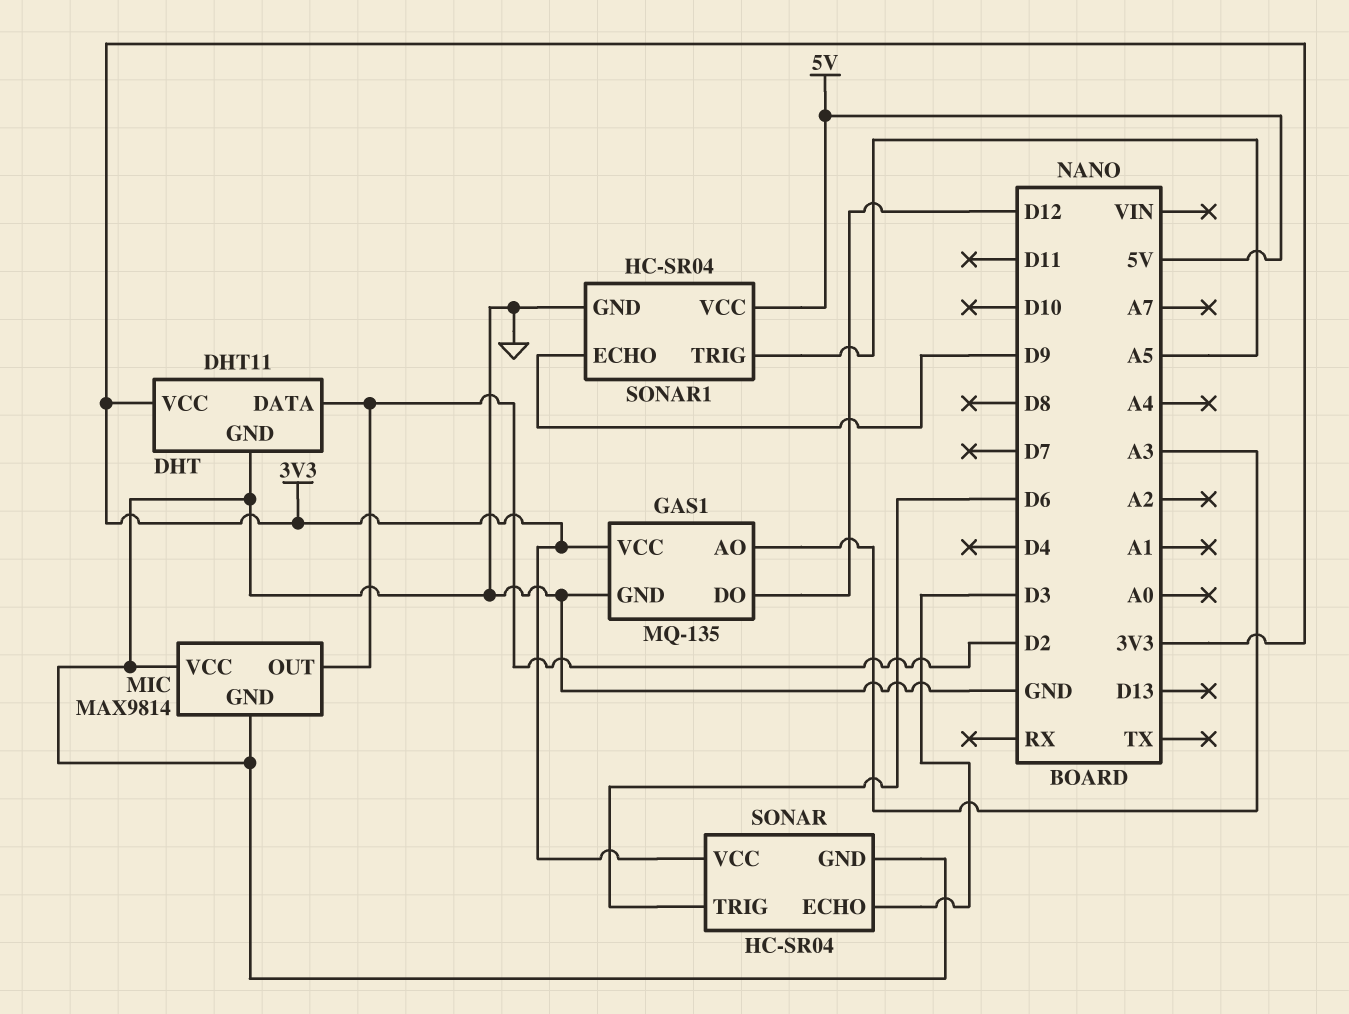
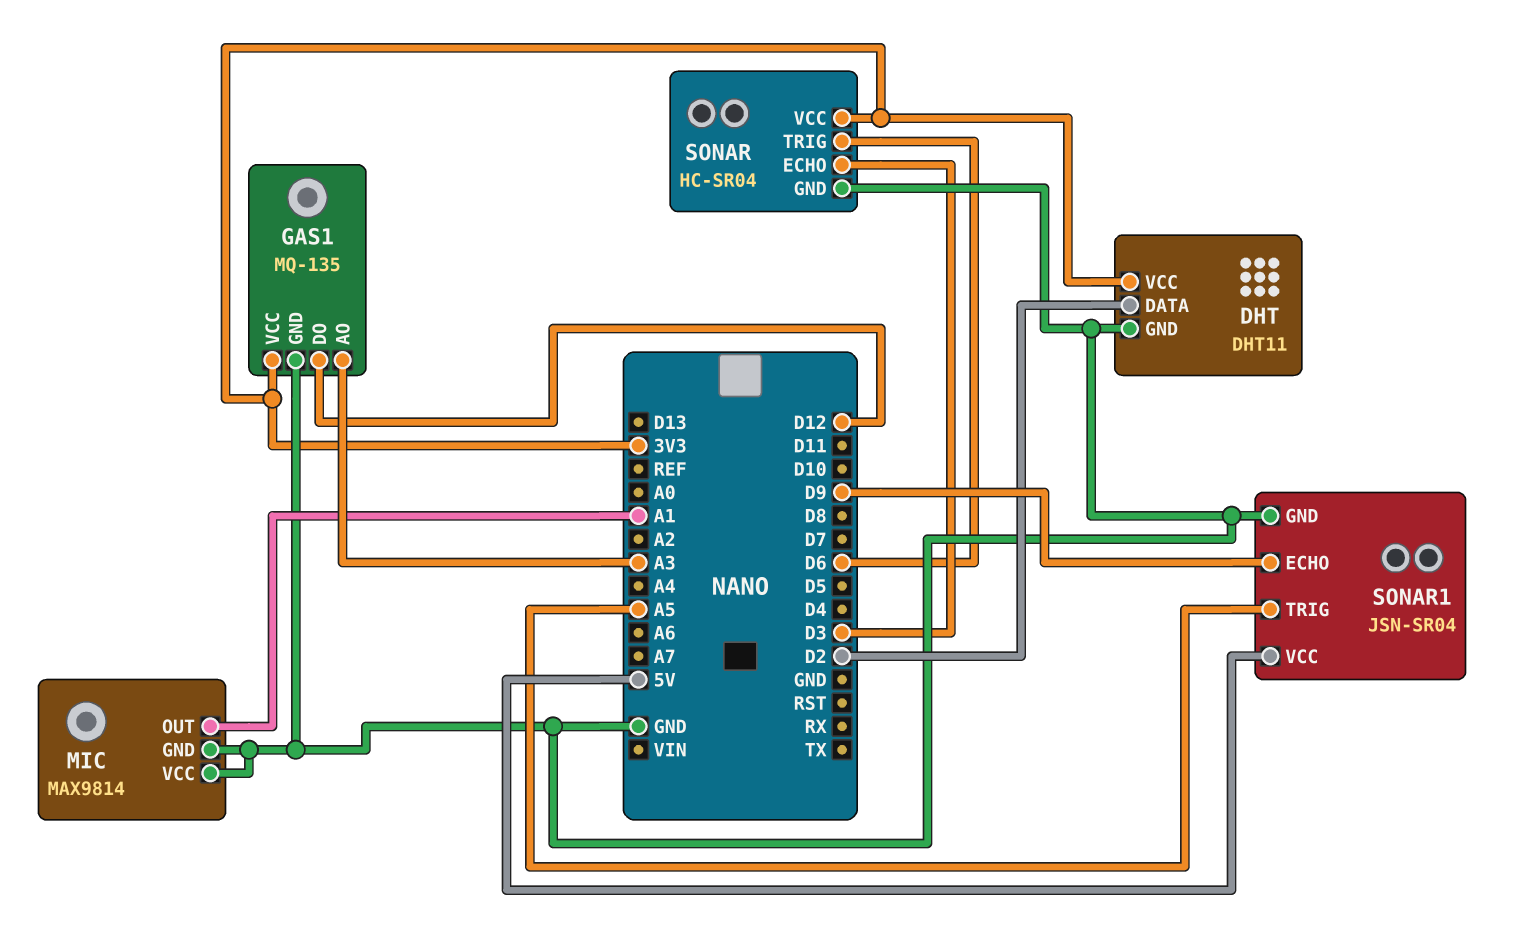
MIC pin OUT: D2 -> A1
SONAR1: HC-SR04 -> JSN-SR04

